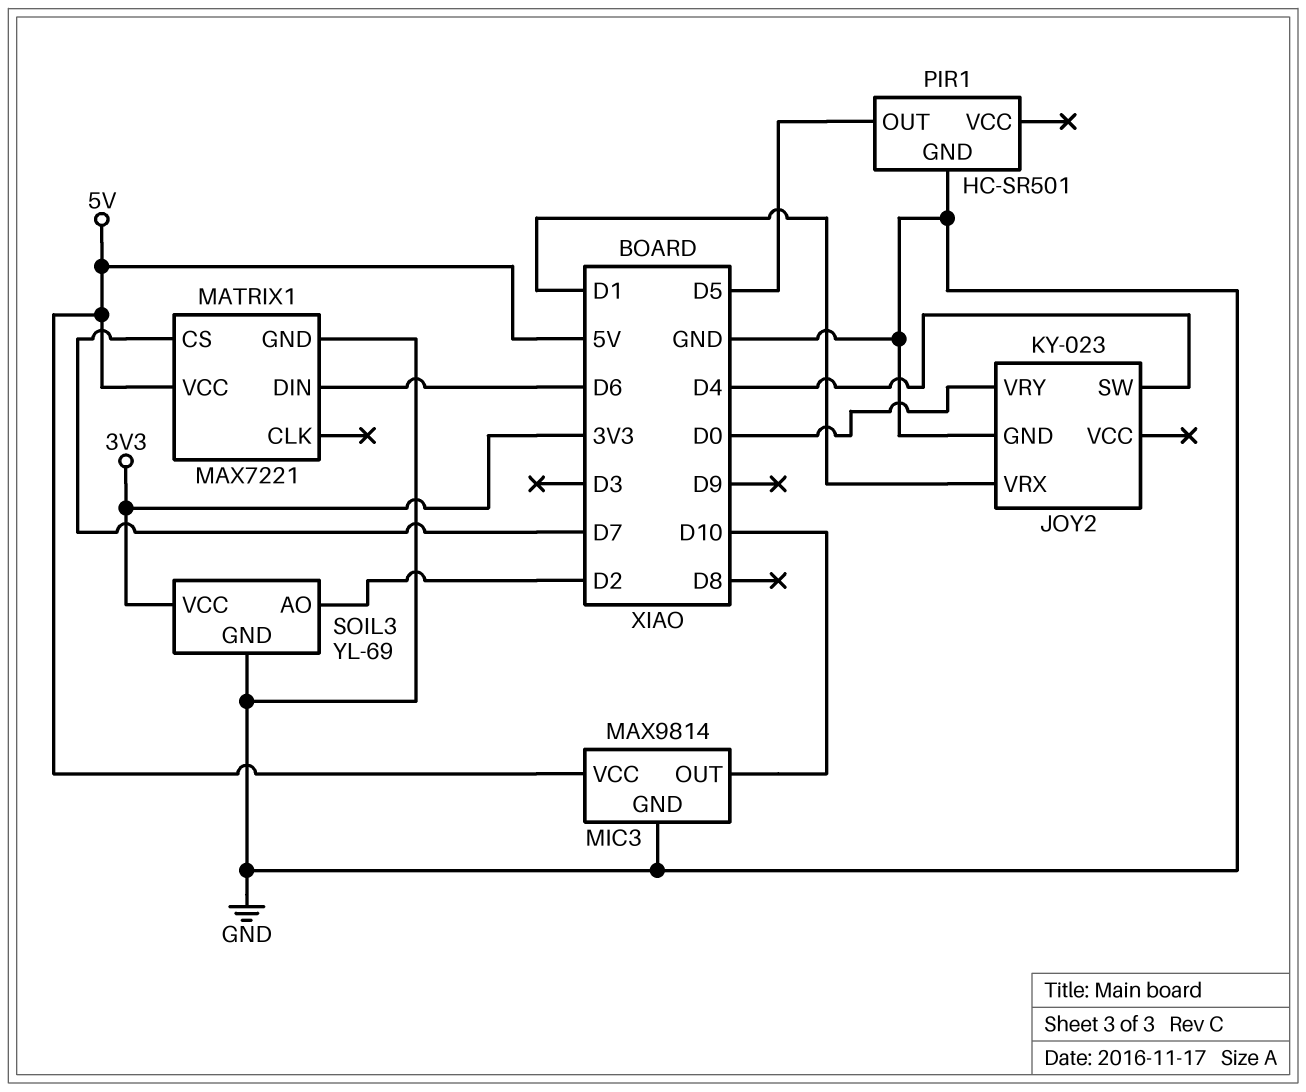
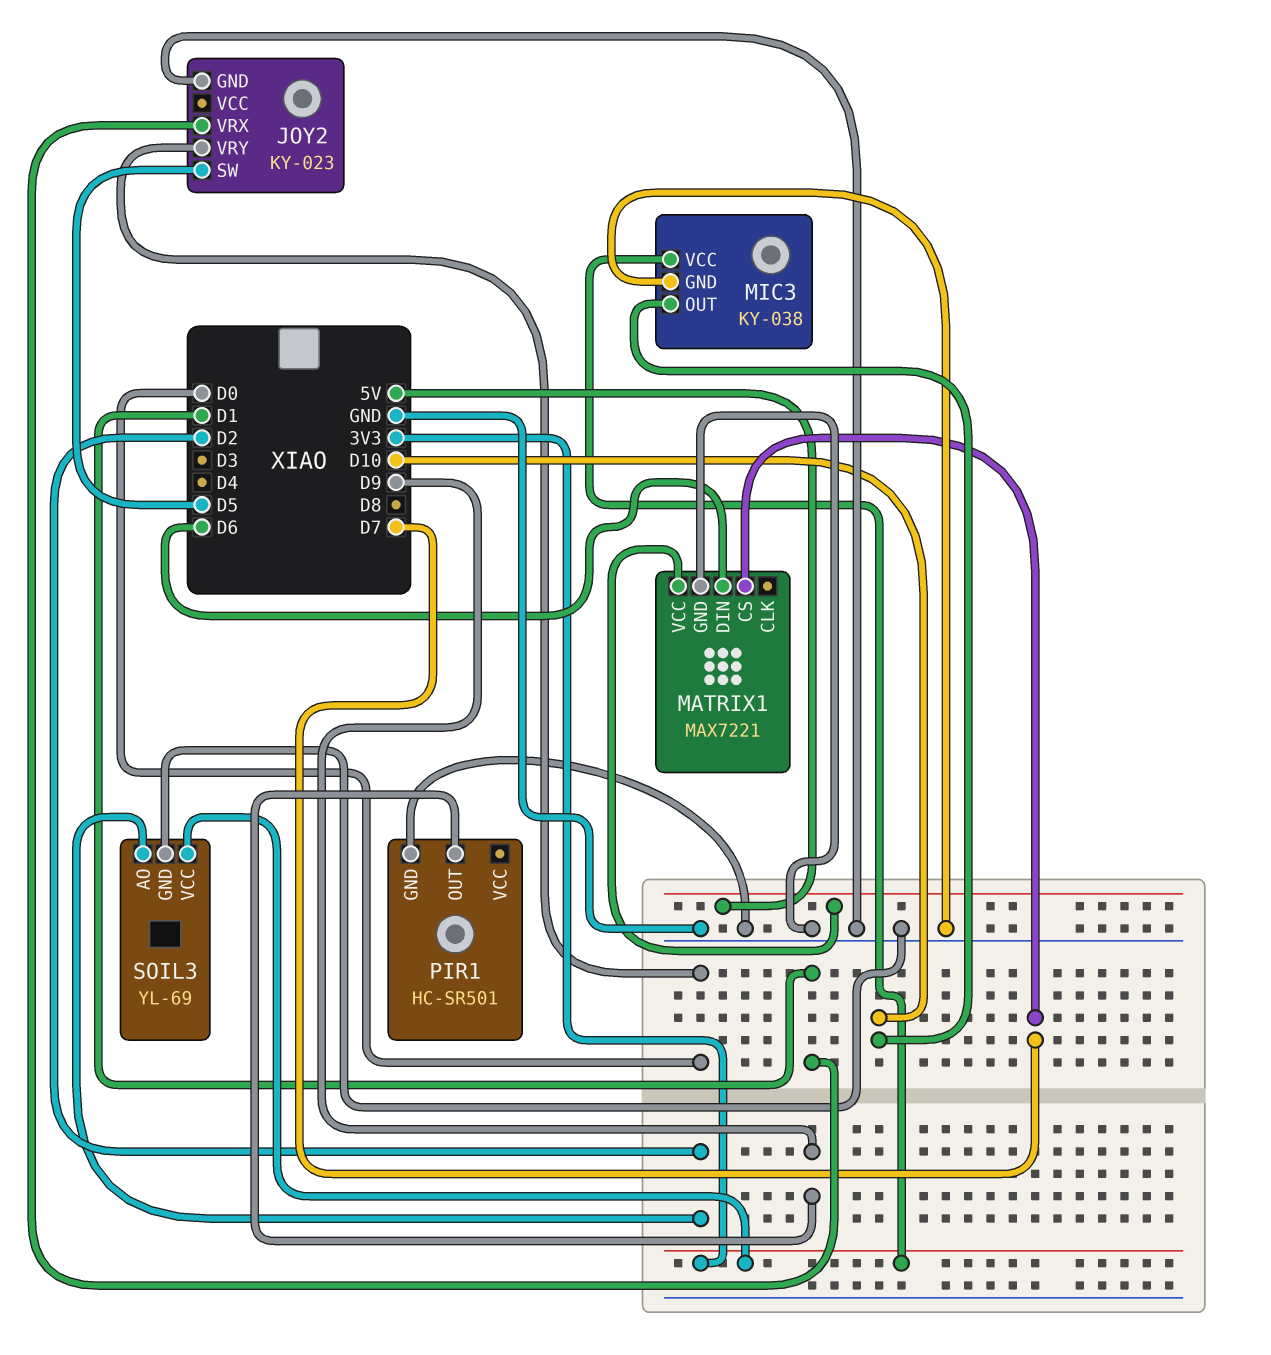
JOY2 pin SW: D4 -> D5
MIC3: MAX9814 -> KY-038
MIC3 pin VCC: 5V -> 3V3
PIR1 pin OUT: D5 -> D9

